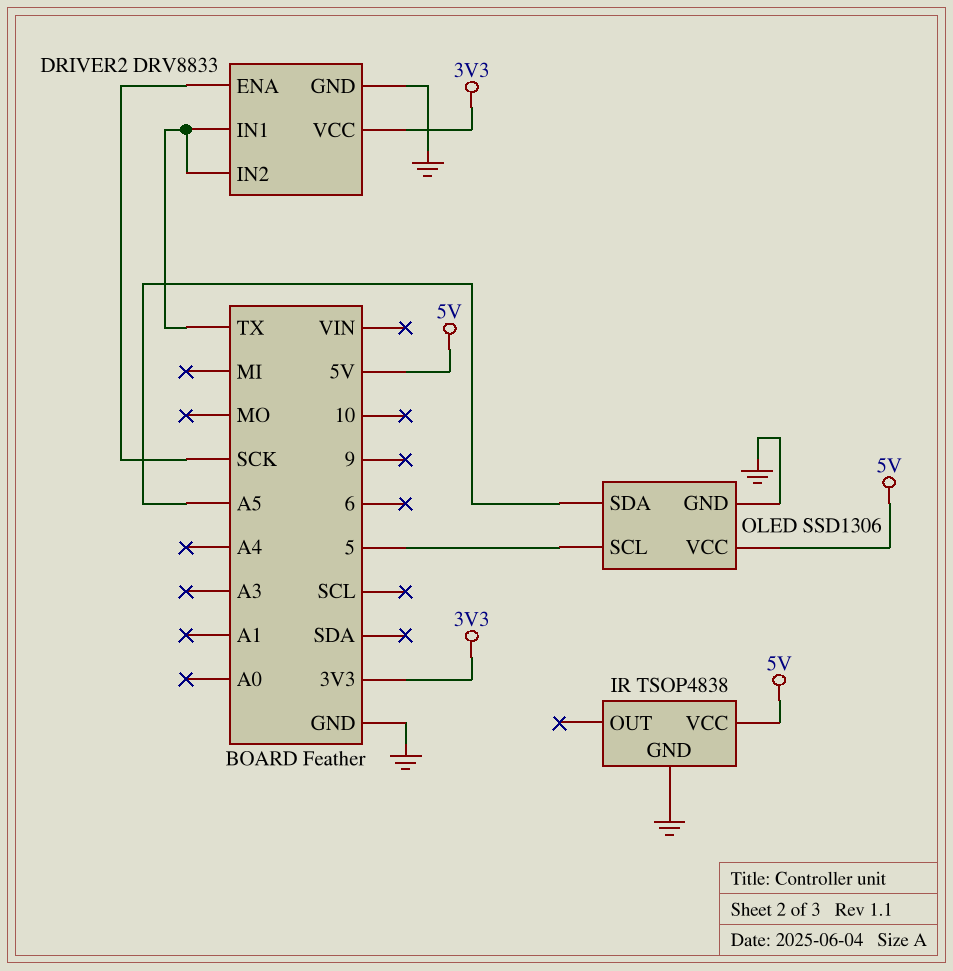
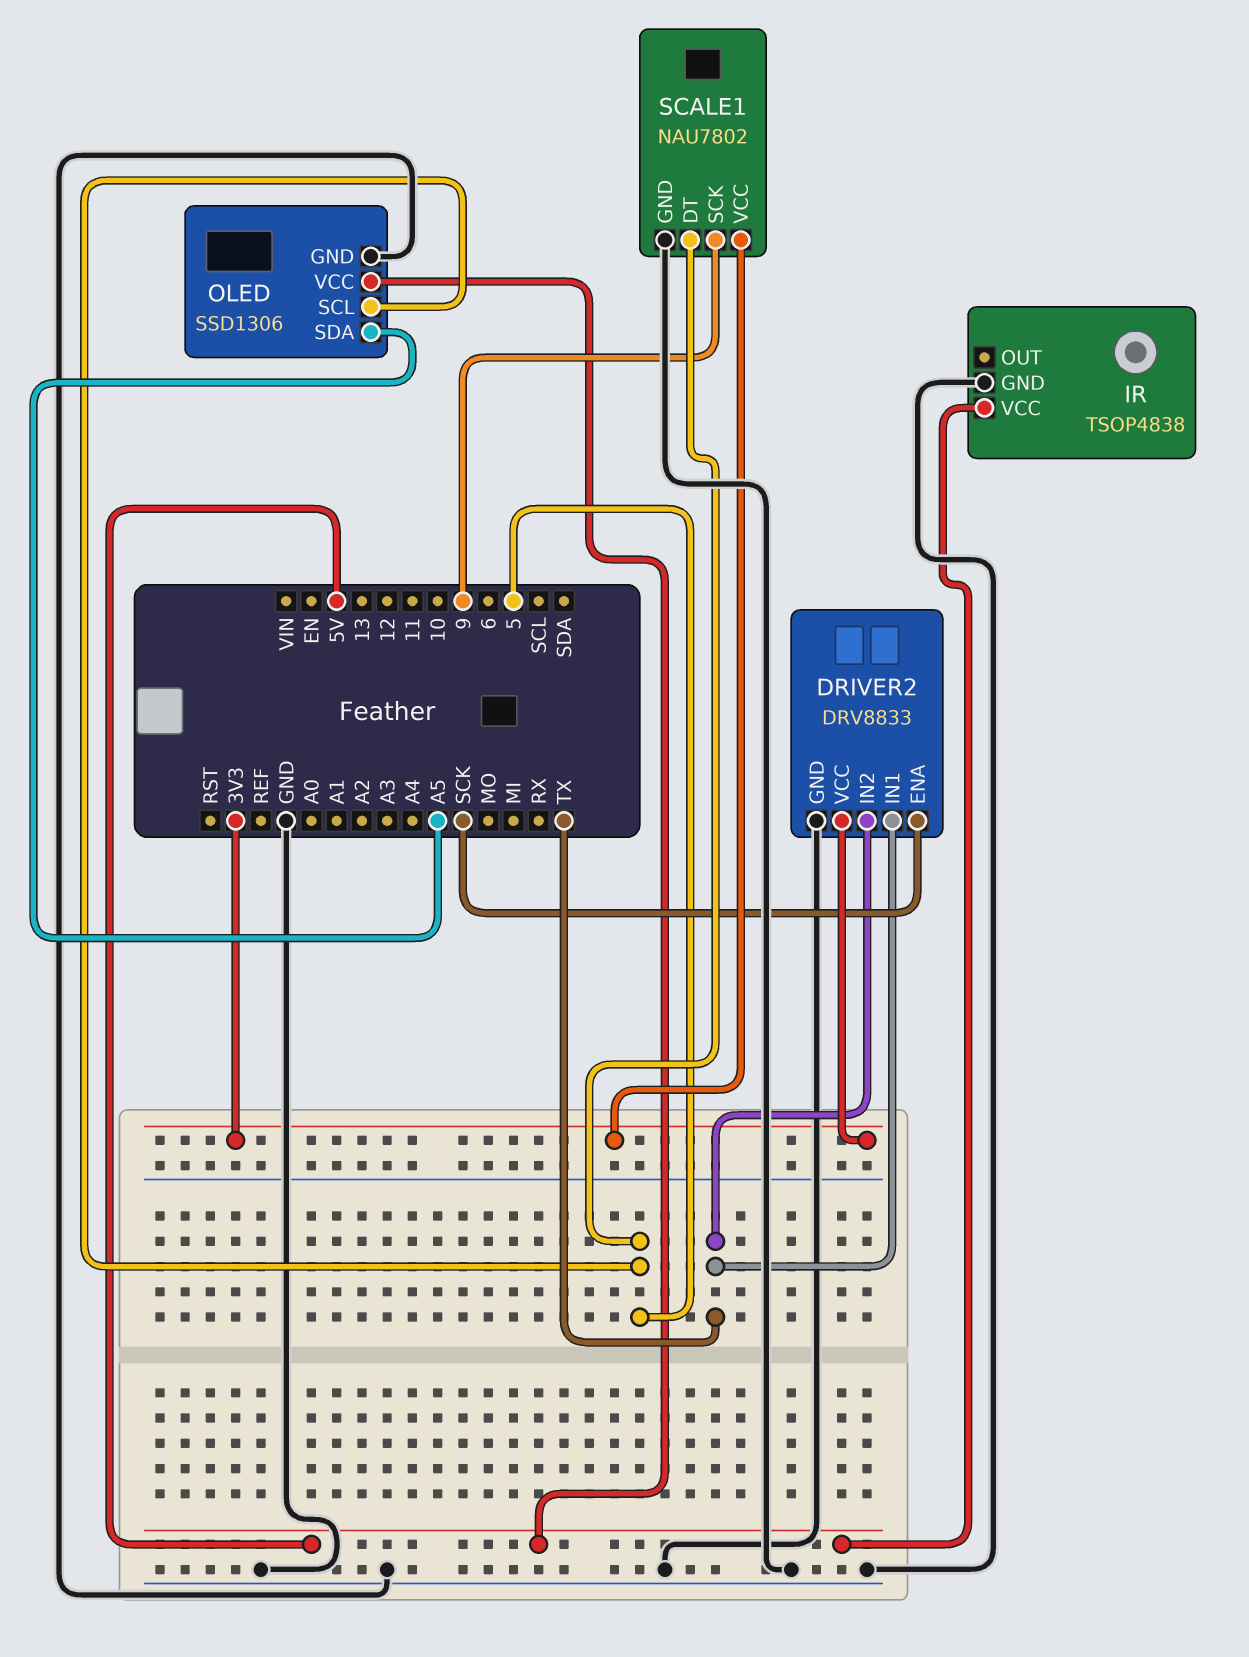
SCALE1: none -> NAU7802
SCALE1 pin DT: none -> 5
SCALE1 pin GND: none -> GND
SCALE1 pin SCK: none -> 9
SCALE1 pin VCC: none -> 3V3

